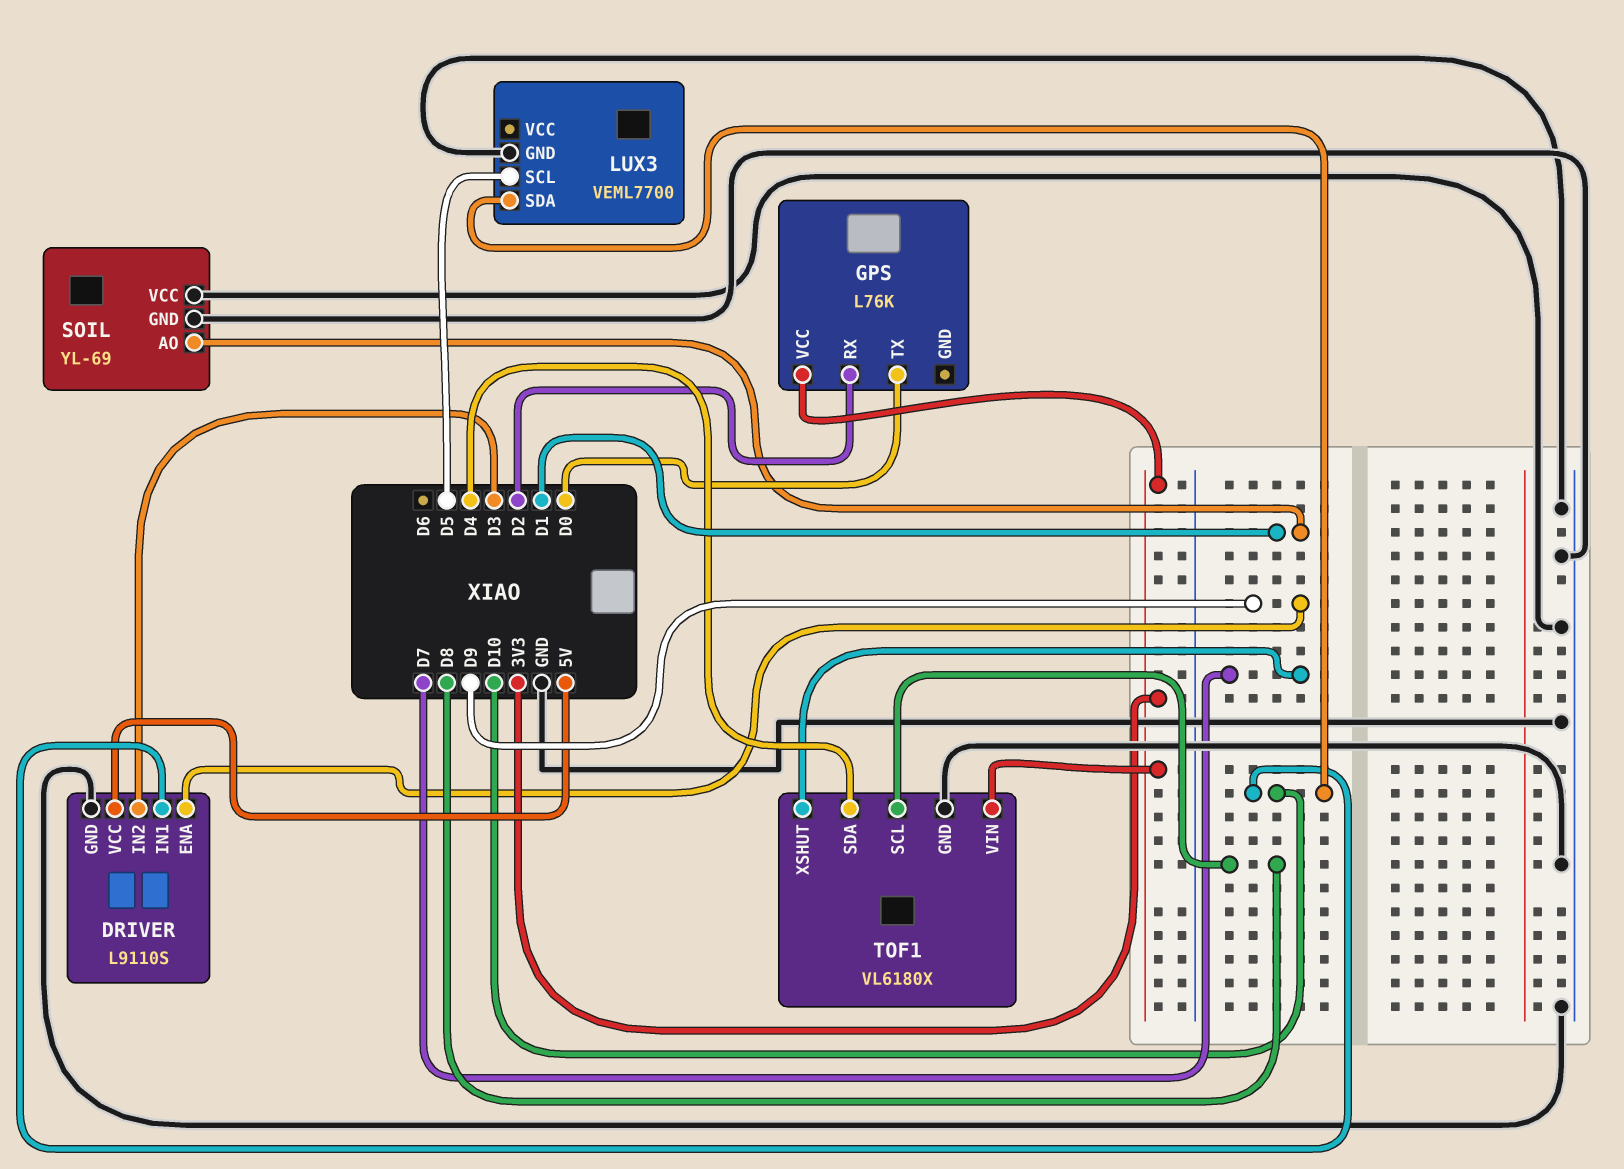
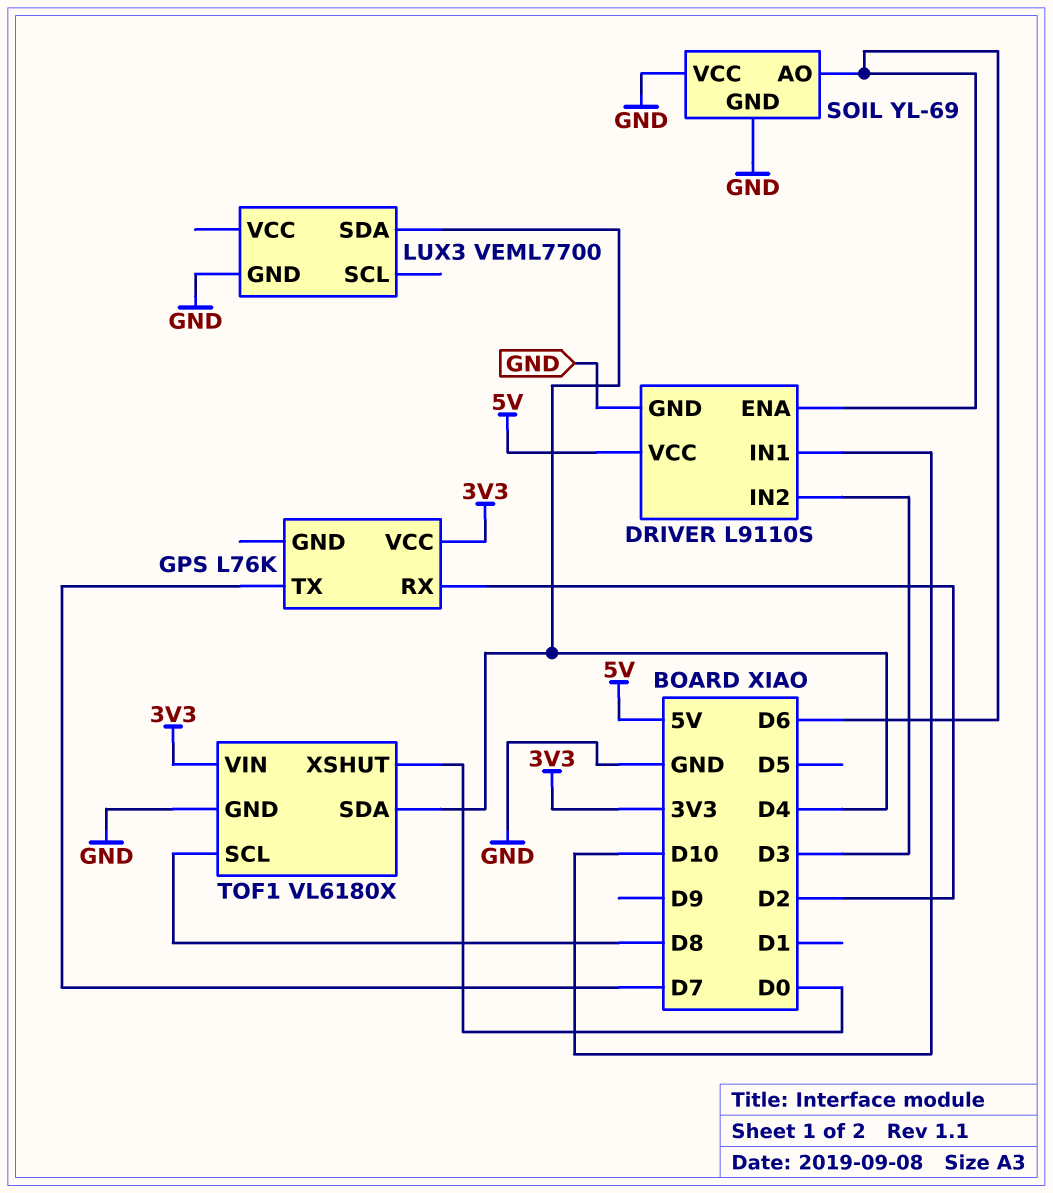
DRIVER pin ENA: D9 -> D6
GPS pin TX: D0 -> D7
LUX3 pin SCL: D5 -> none
LUX3 pin SDA: D10 -> D4
SOIL pin AO: D1 -> D6
TOF1 pin XSHUT: D7 -> D0

